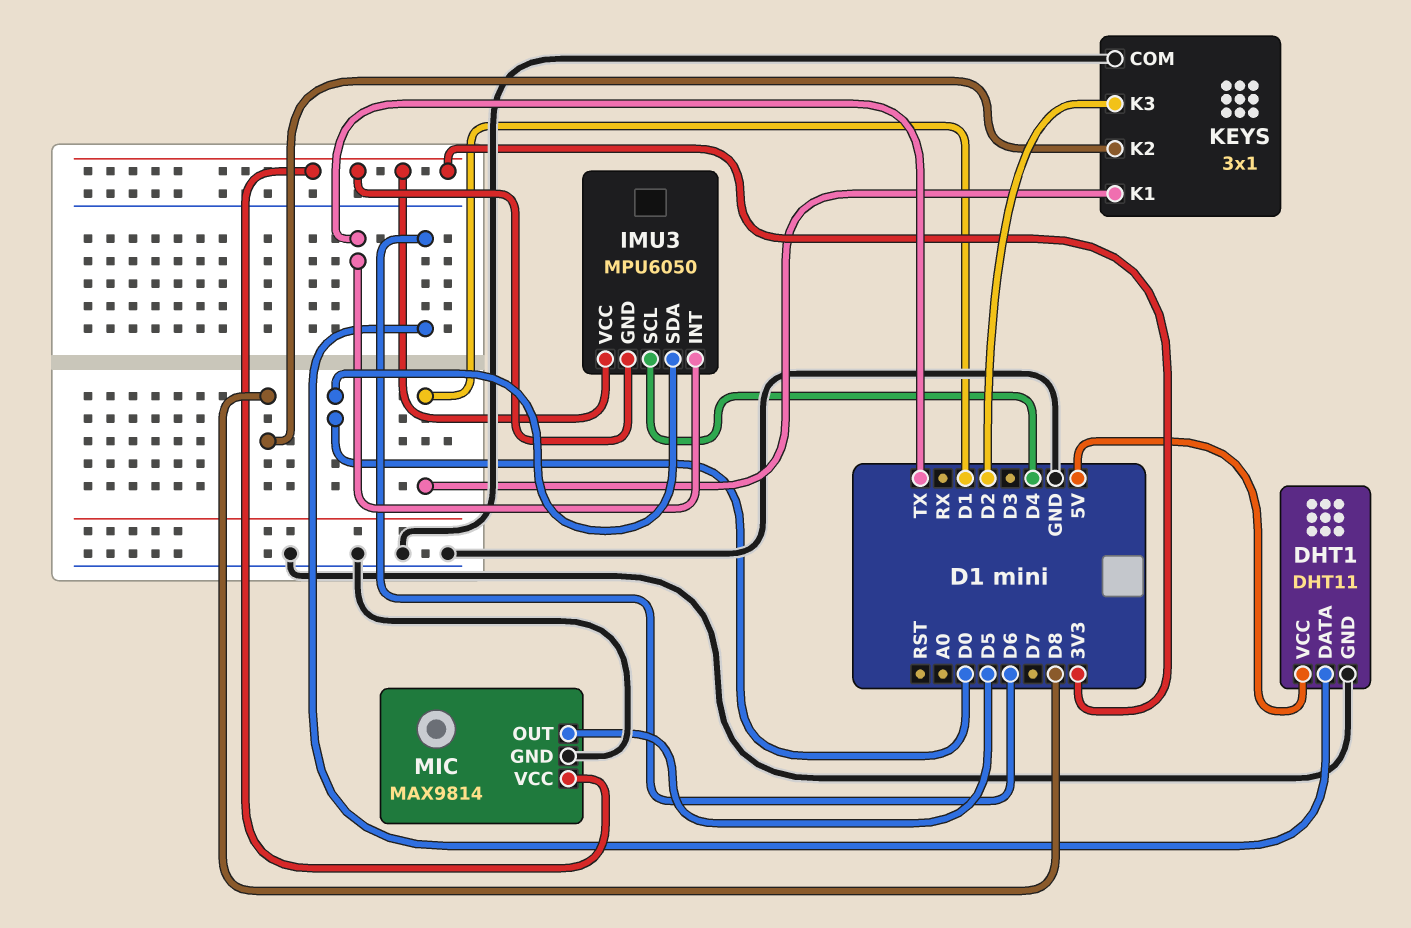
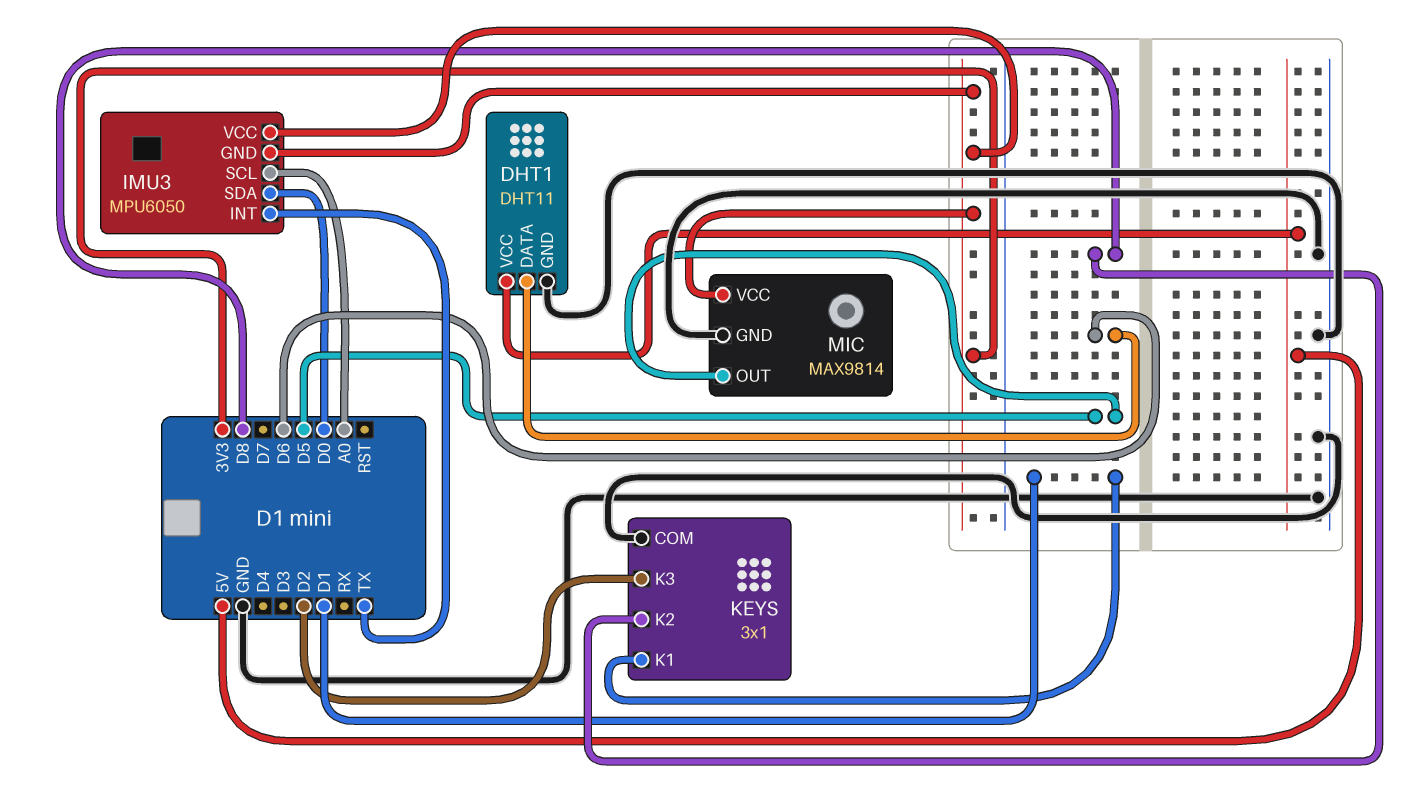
IMU3 pin SCL: D4 -> A0

